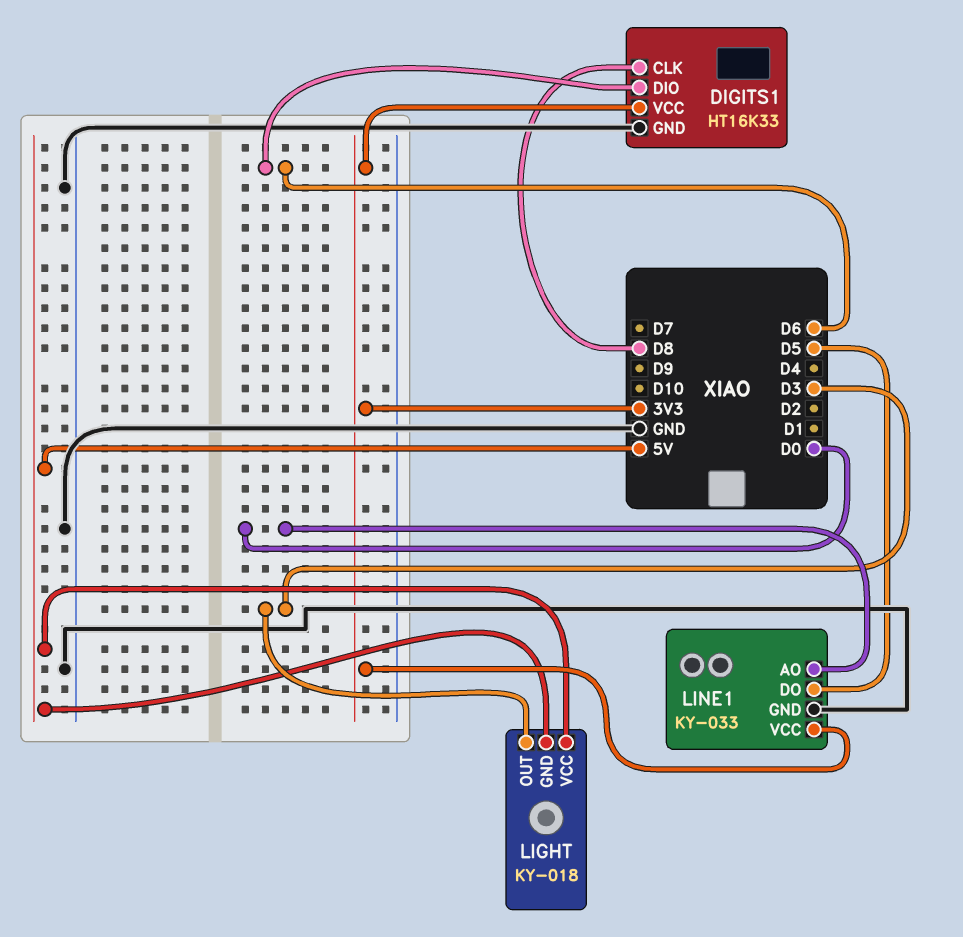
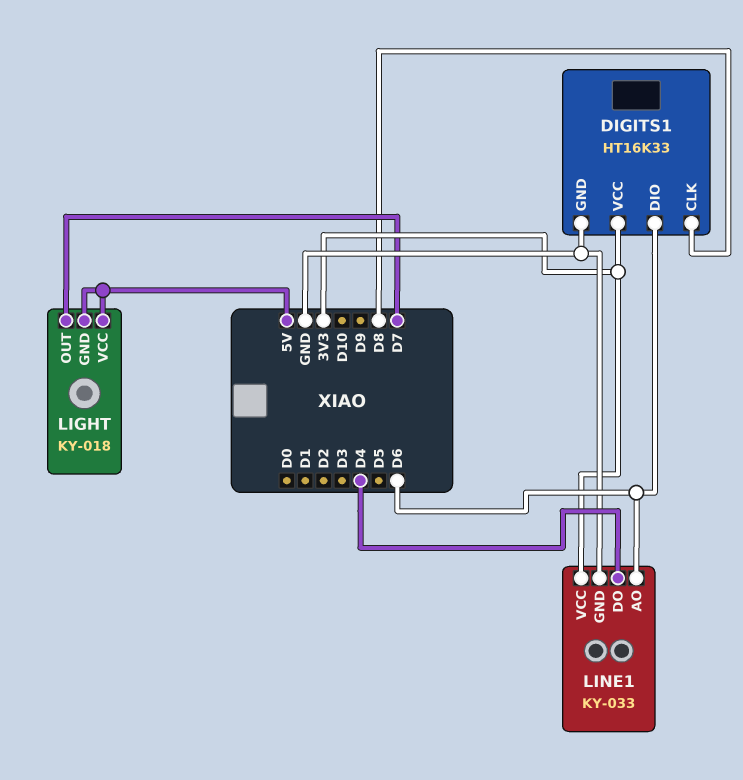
LIGHT pin OUT: D3 -> D7
LINE1 pin AO: D0 -> D6
LINE1 pin DO: D5 -> D4

